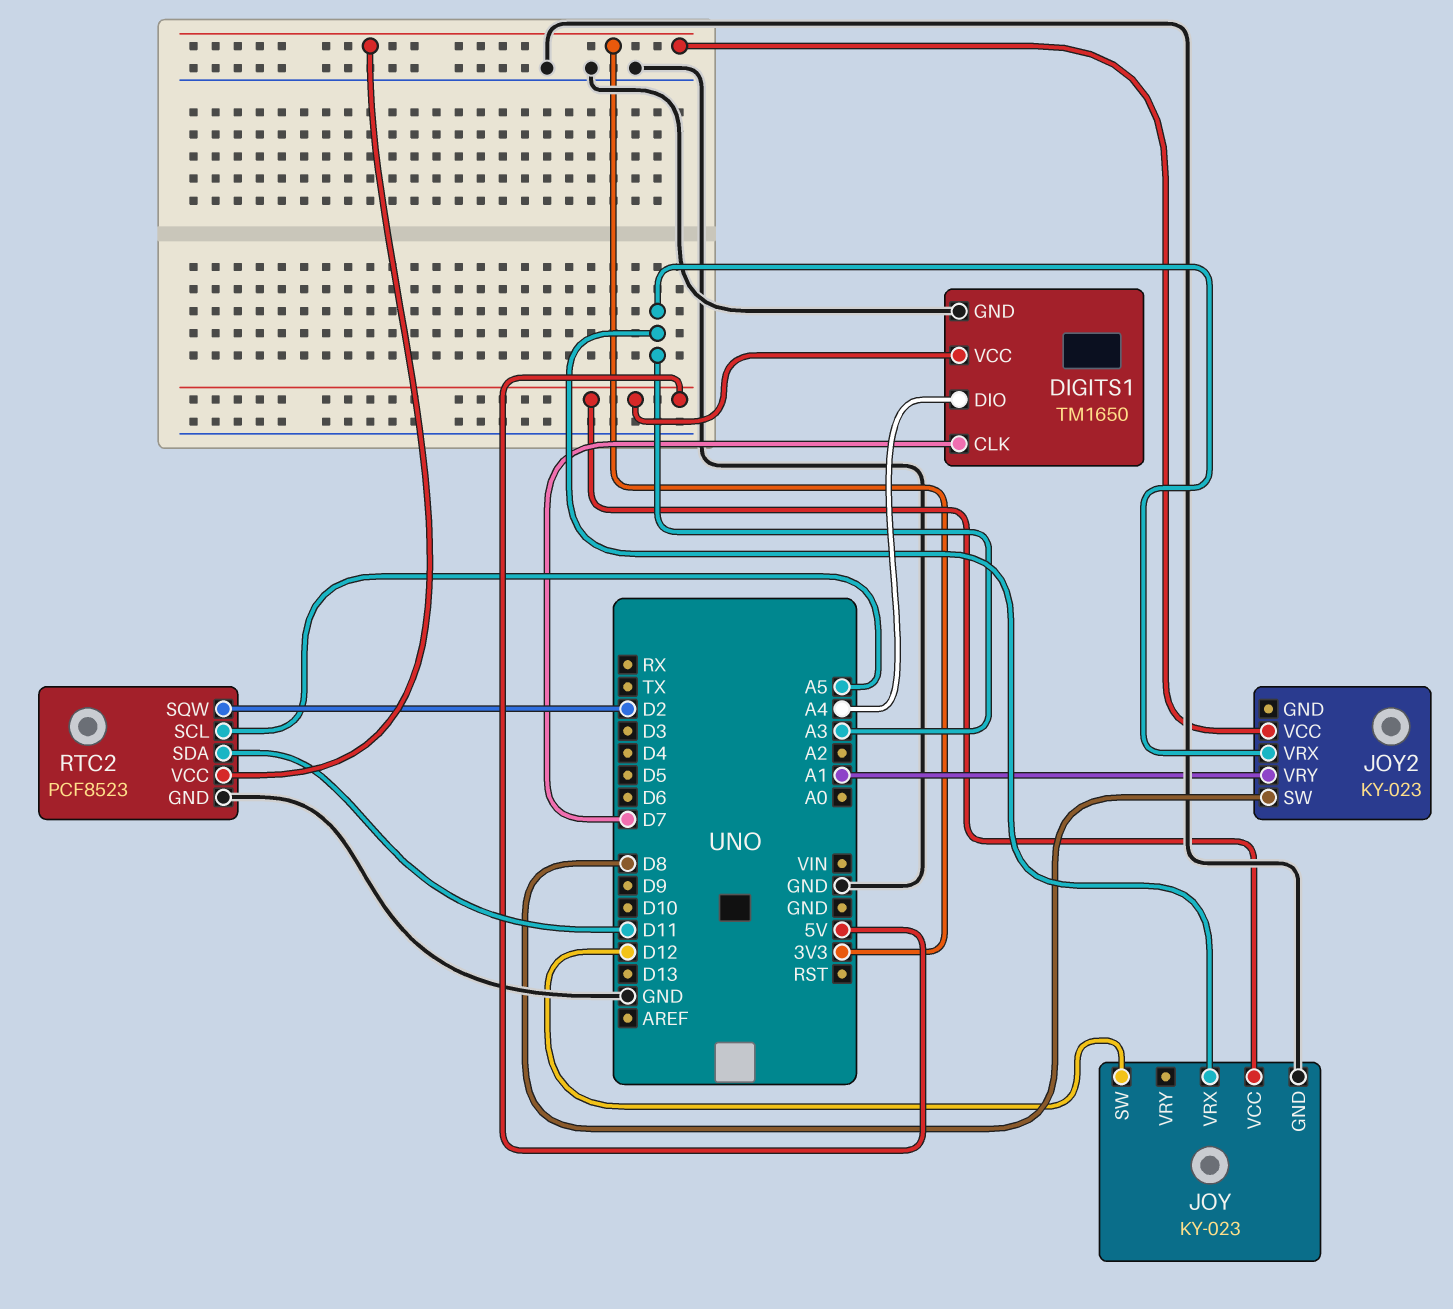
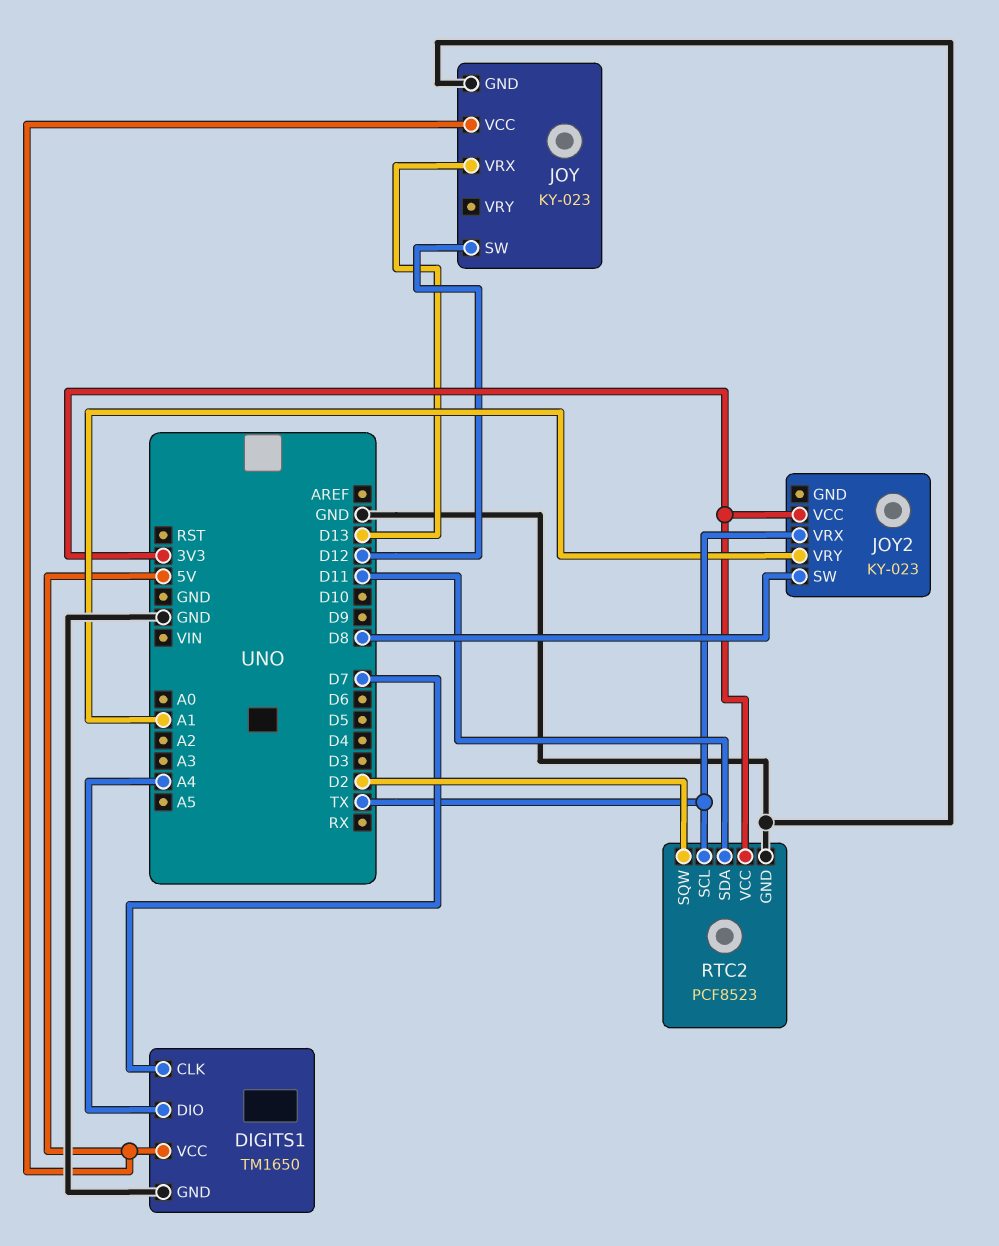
JOY pin VRX: A3 -> D13
JOY2 pin VRX: A3 -> TX
RTC2 pin SCL: A5 -> TX

